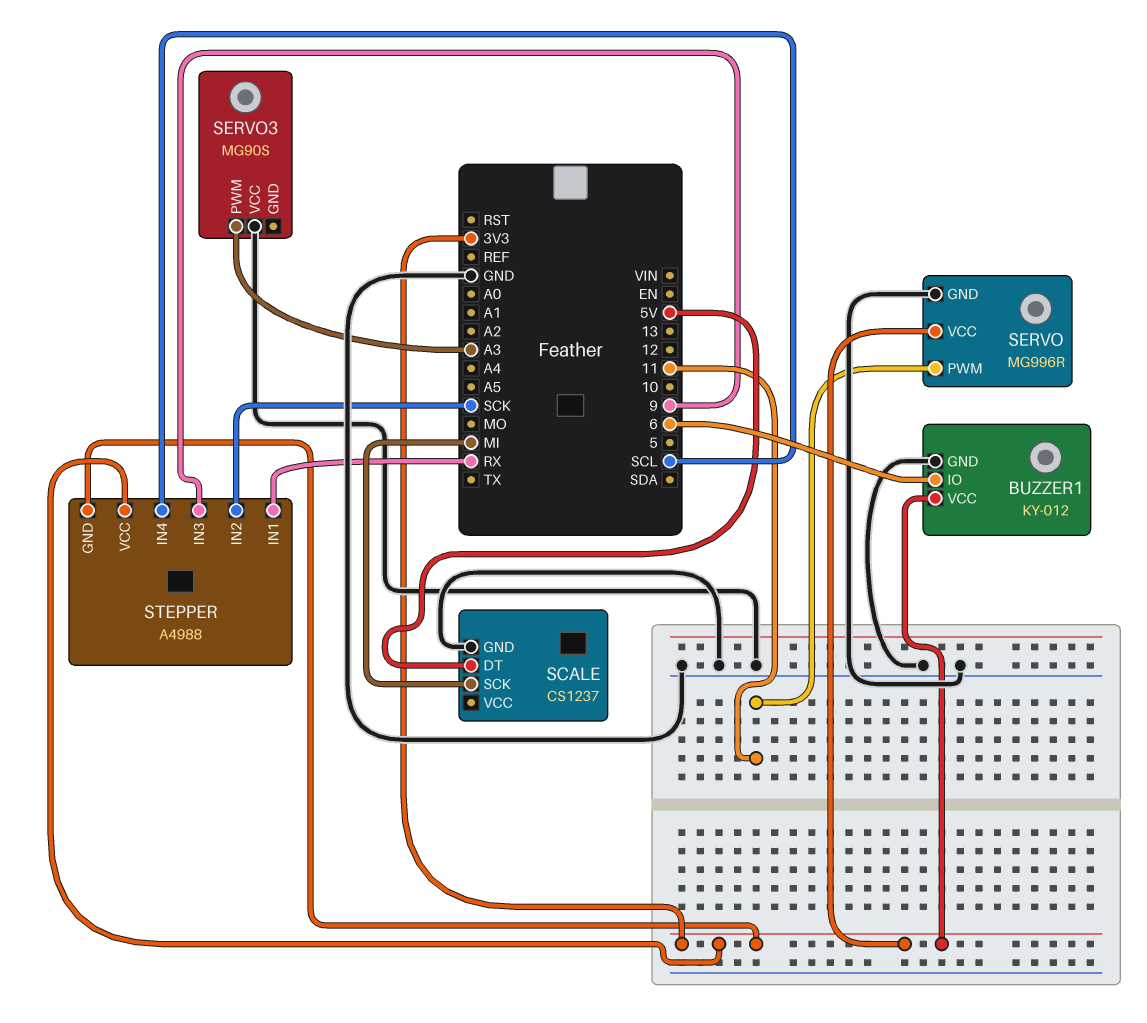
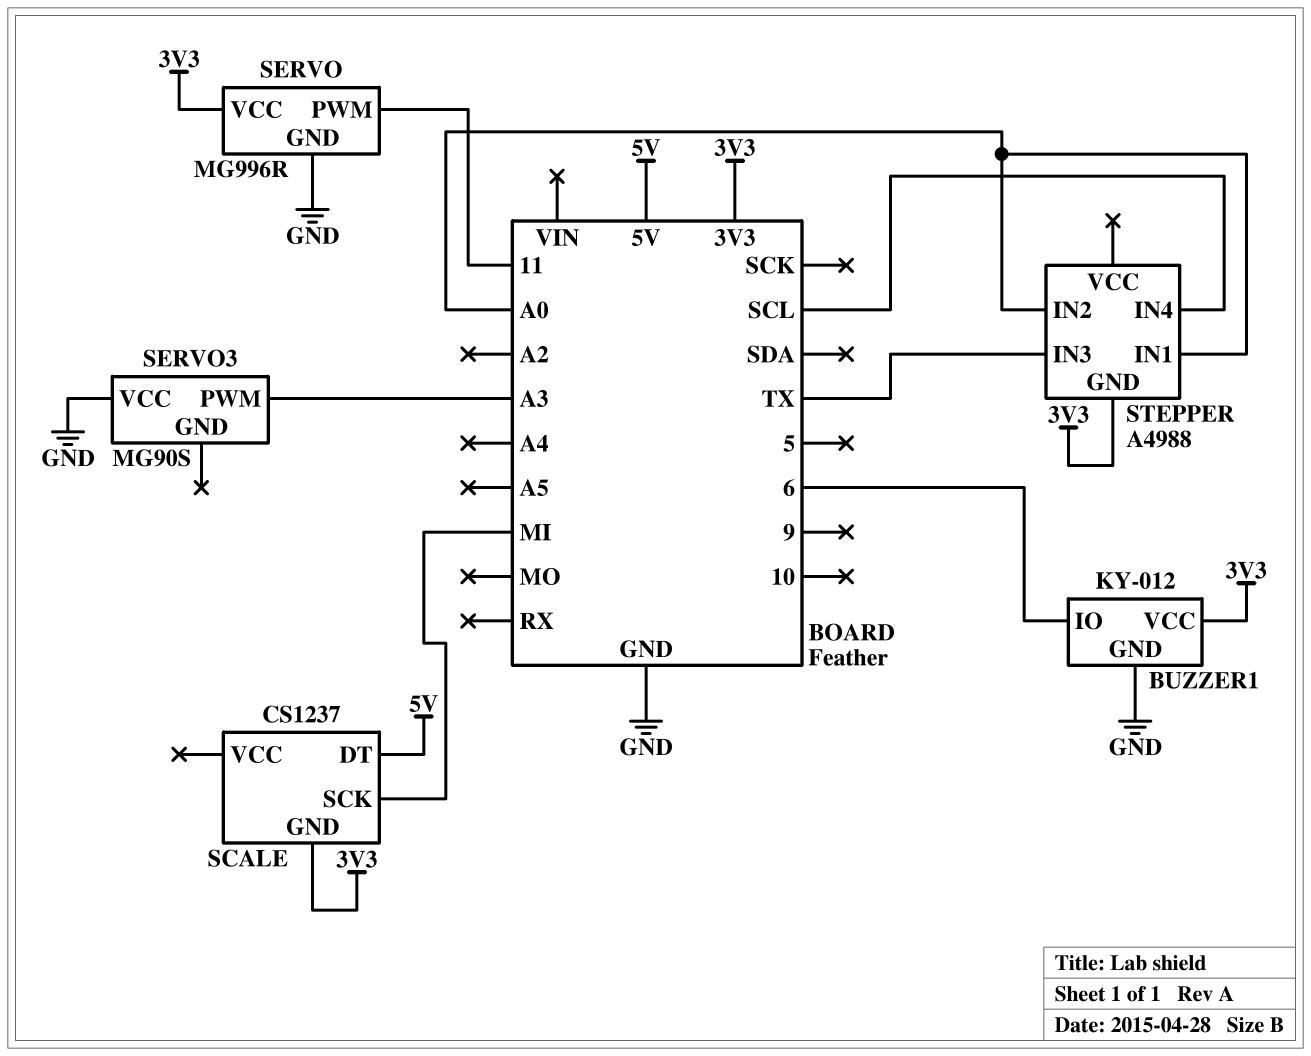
SCALE pin GND: GND -> 3V3
STEPPER pin IN1: RX -> A0
STEPPER pin IN2: SCK -> A0
STEPPER pin IN3: 9 -> TX
STEPPER pin VCC: 3V3 -> none

